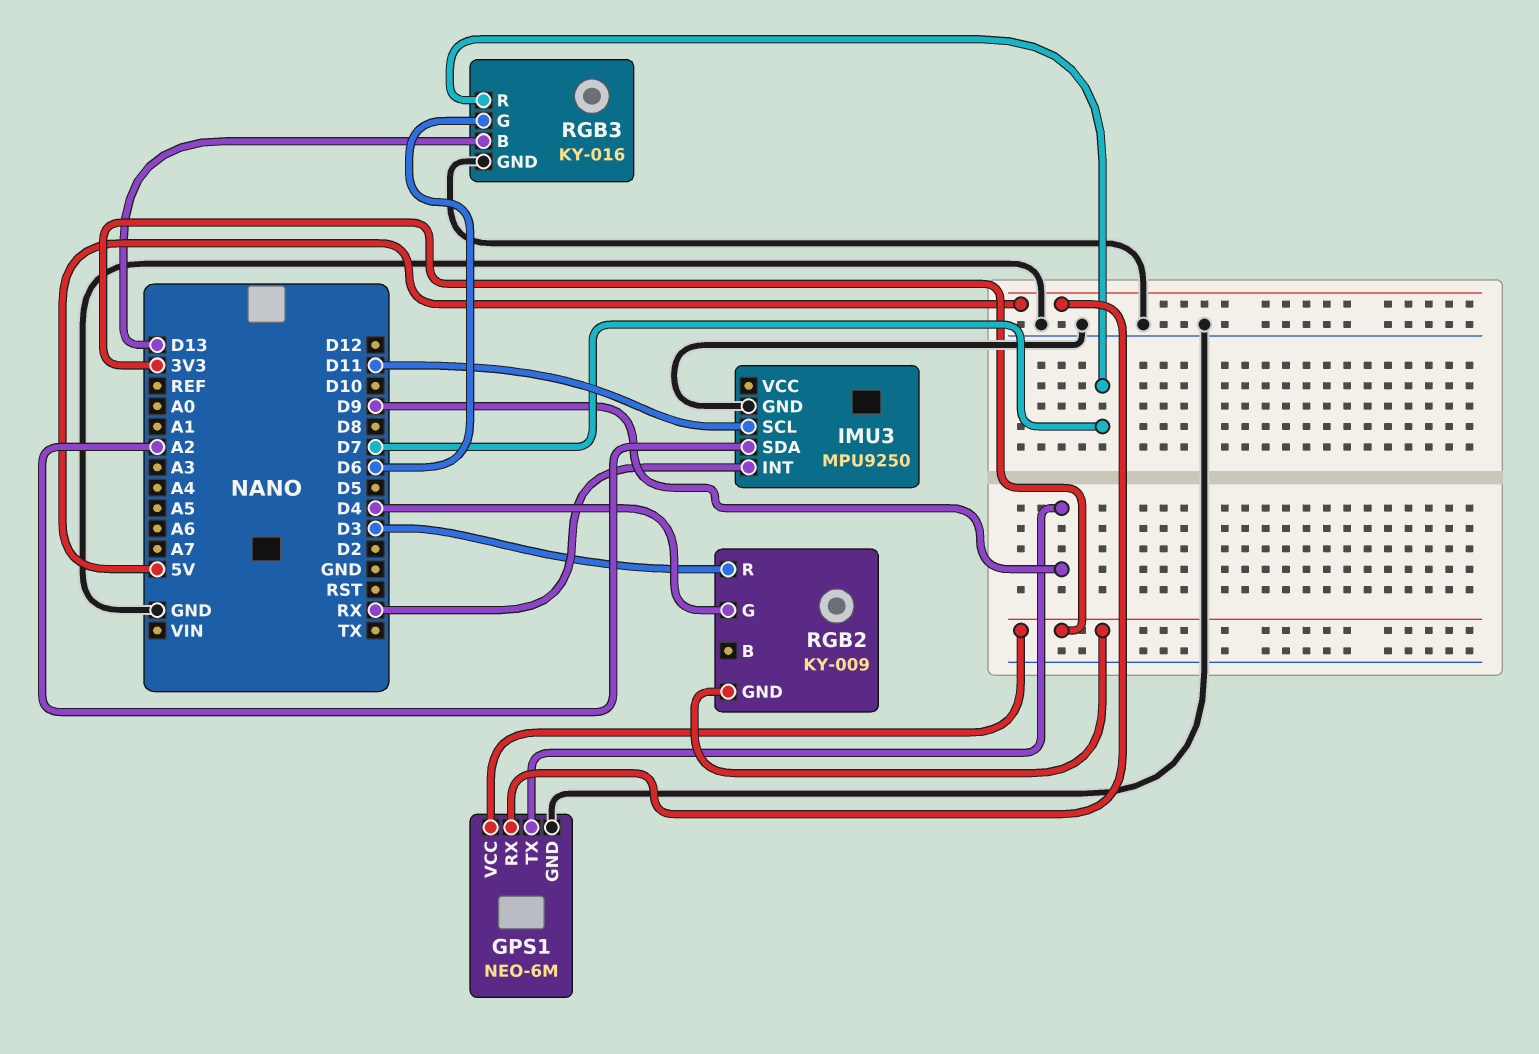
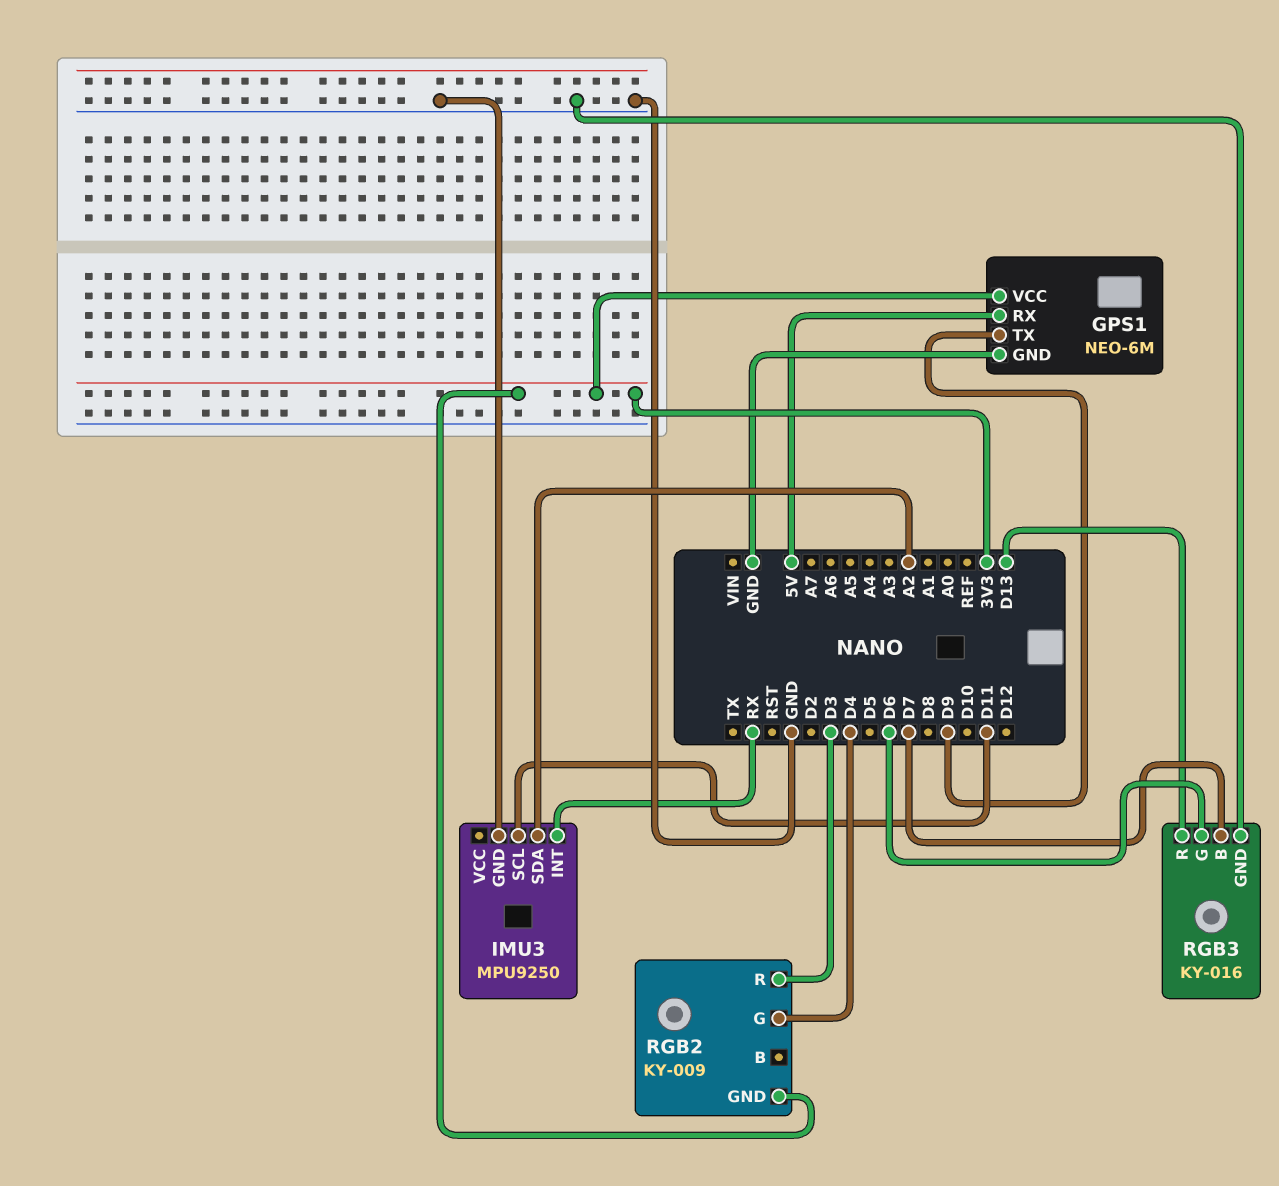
RGB3 pin B: D13 -> D7
RGB3 pin R: D7 -> D13

